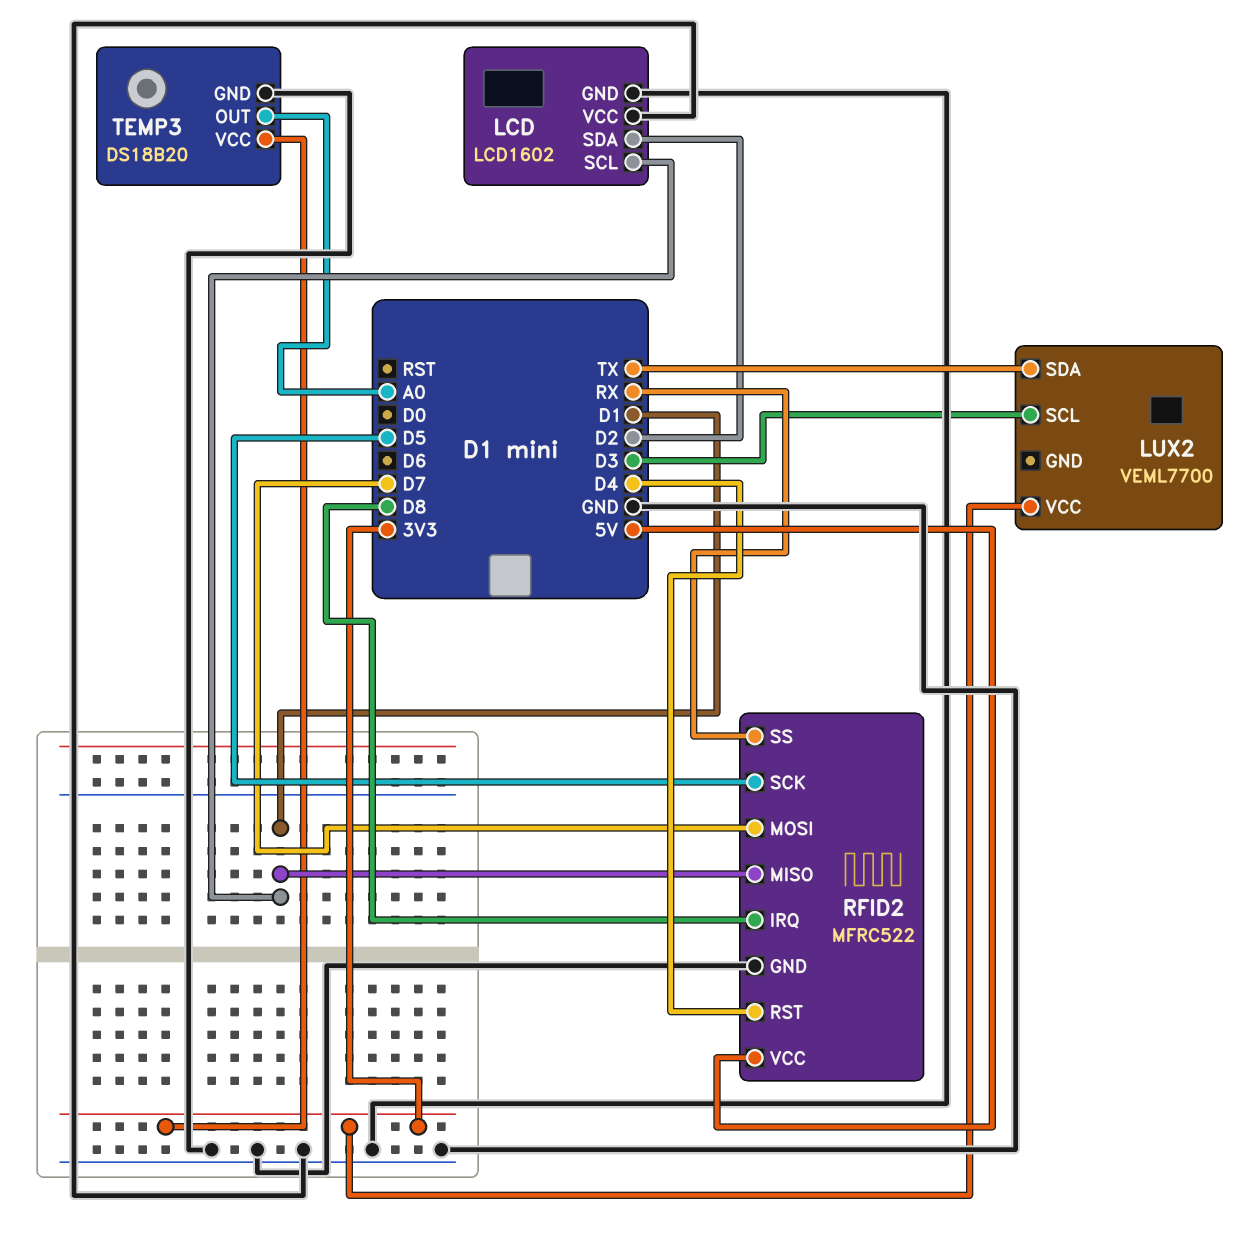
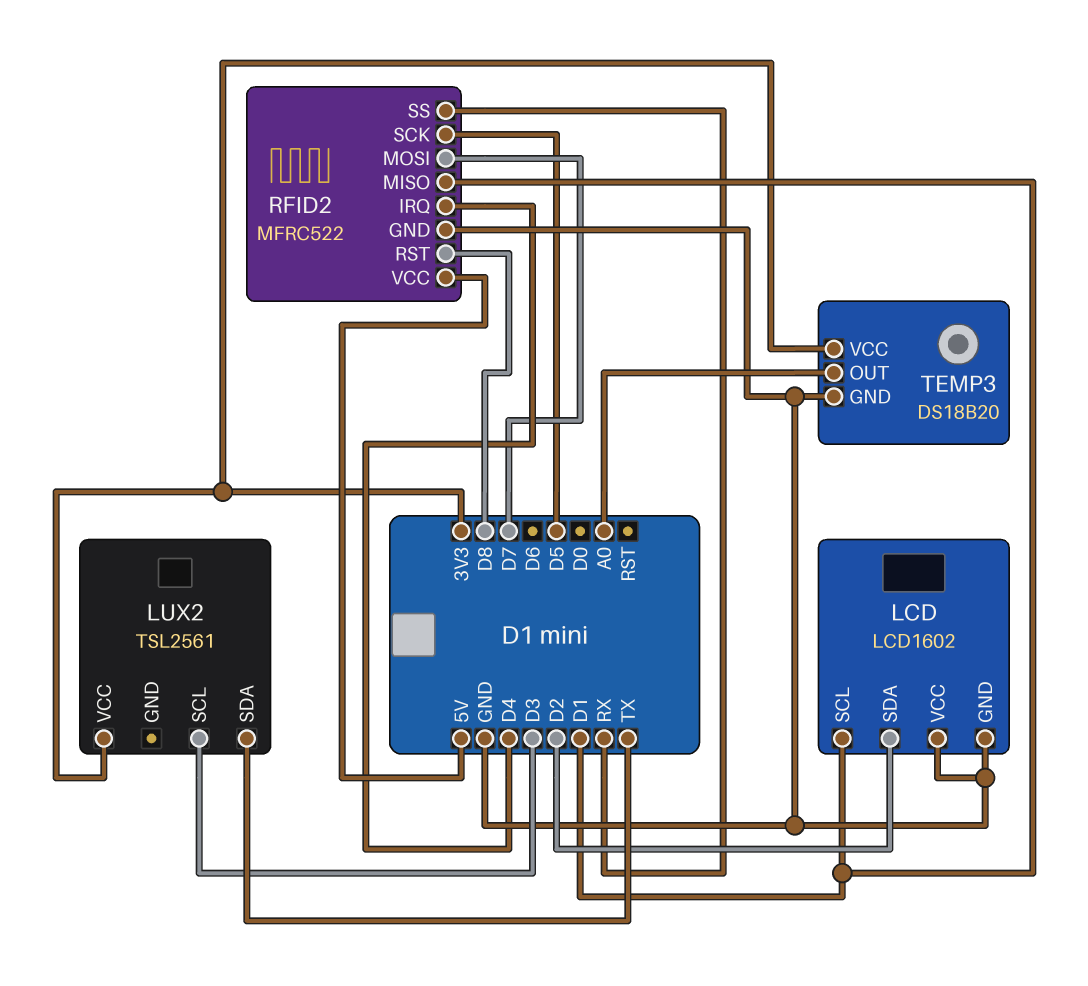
LUX2: VEML7700 -> TSL2561
RFID2 pin IRQ: D8 -> D4
RFID2 pin RST: D4 -> D8

